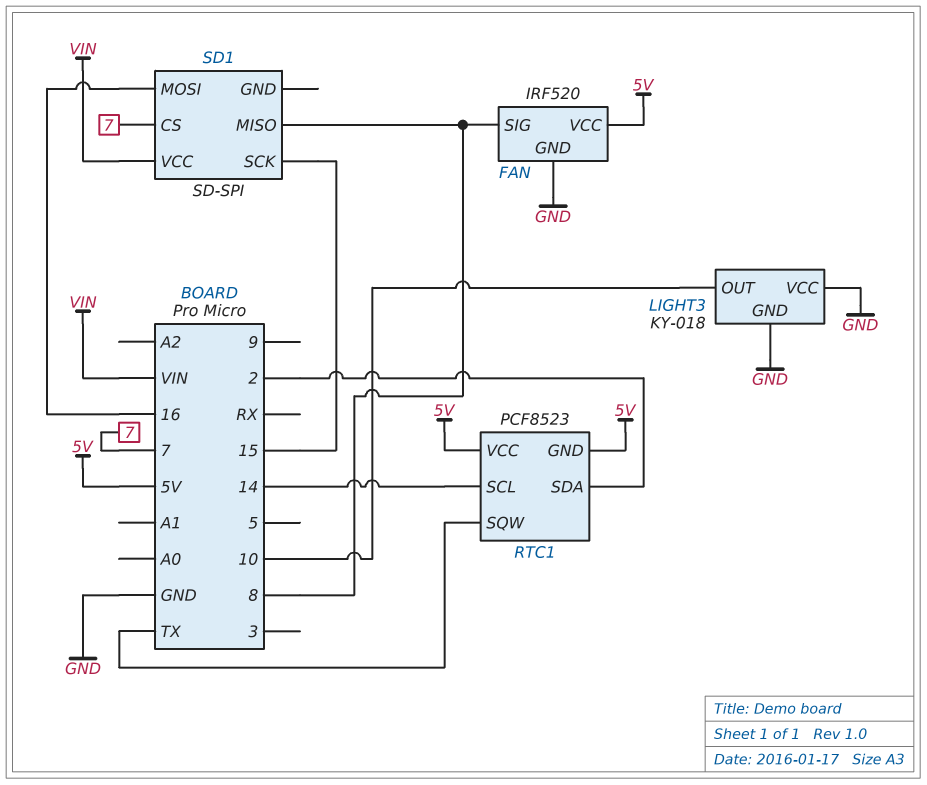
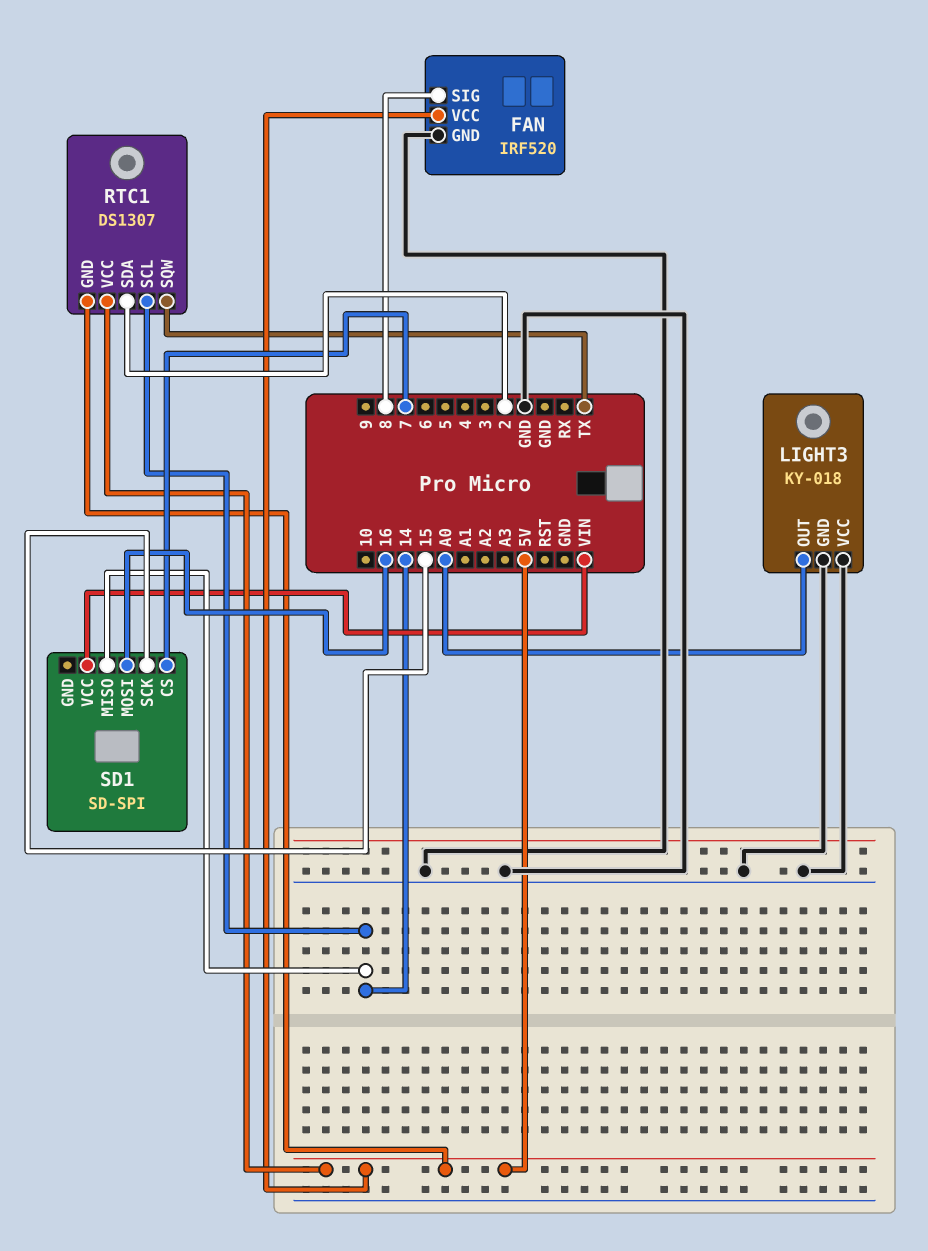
LIGHT3 pin OUT: 10 -> A0
RTC1: PCF8523 -> DS1307
SD1 pin MISO: 8 -> 14

